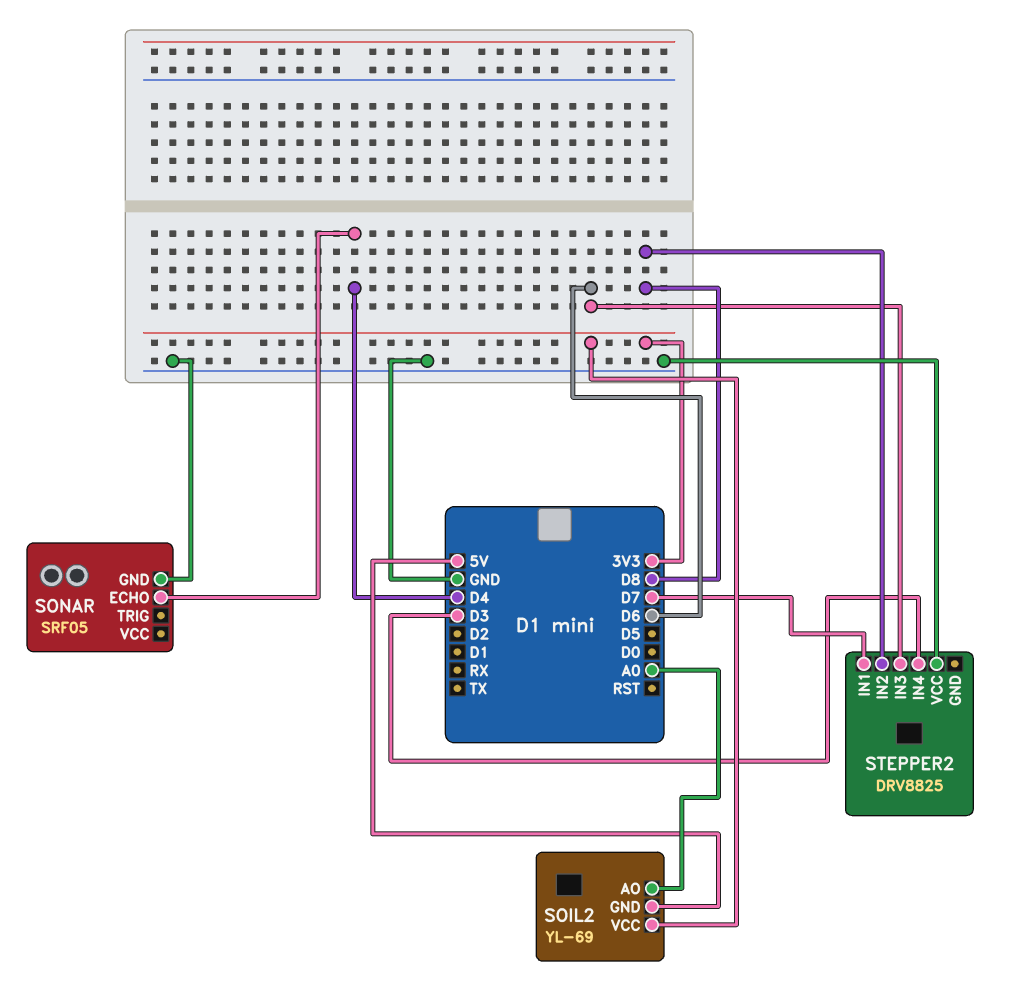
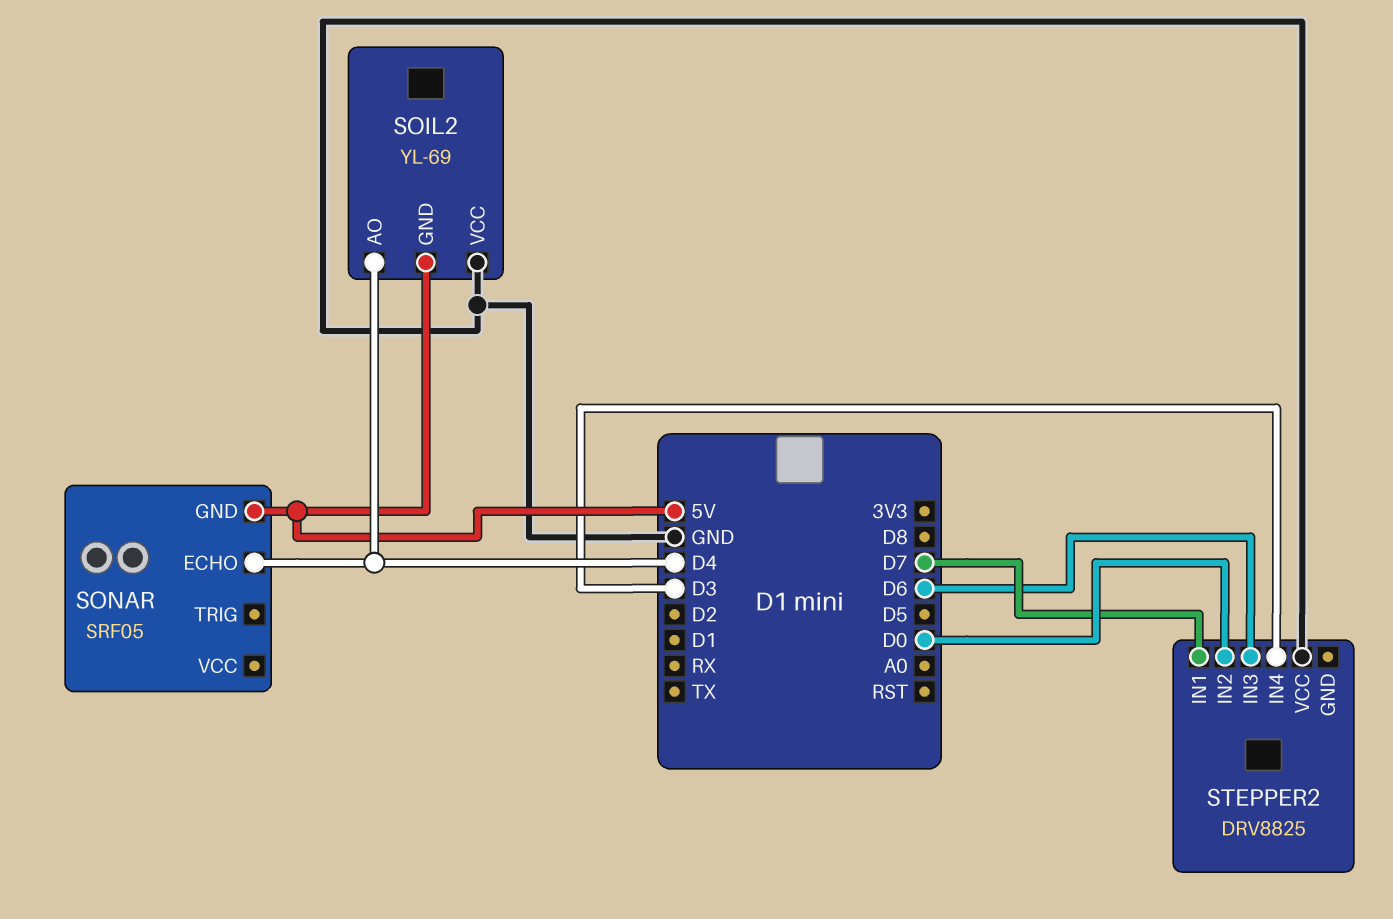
SOIL2 pin AO: A0 -> D4
SOIL2 pin VCC: 3V3 -> GND
SONAR pin GND: GND -> 5V
STEPPER2 pin IN2: D8 -> D0

